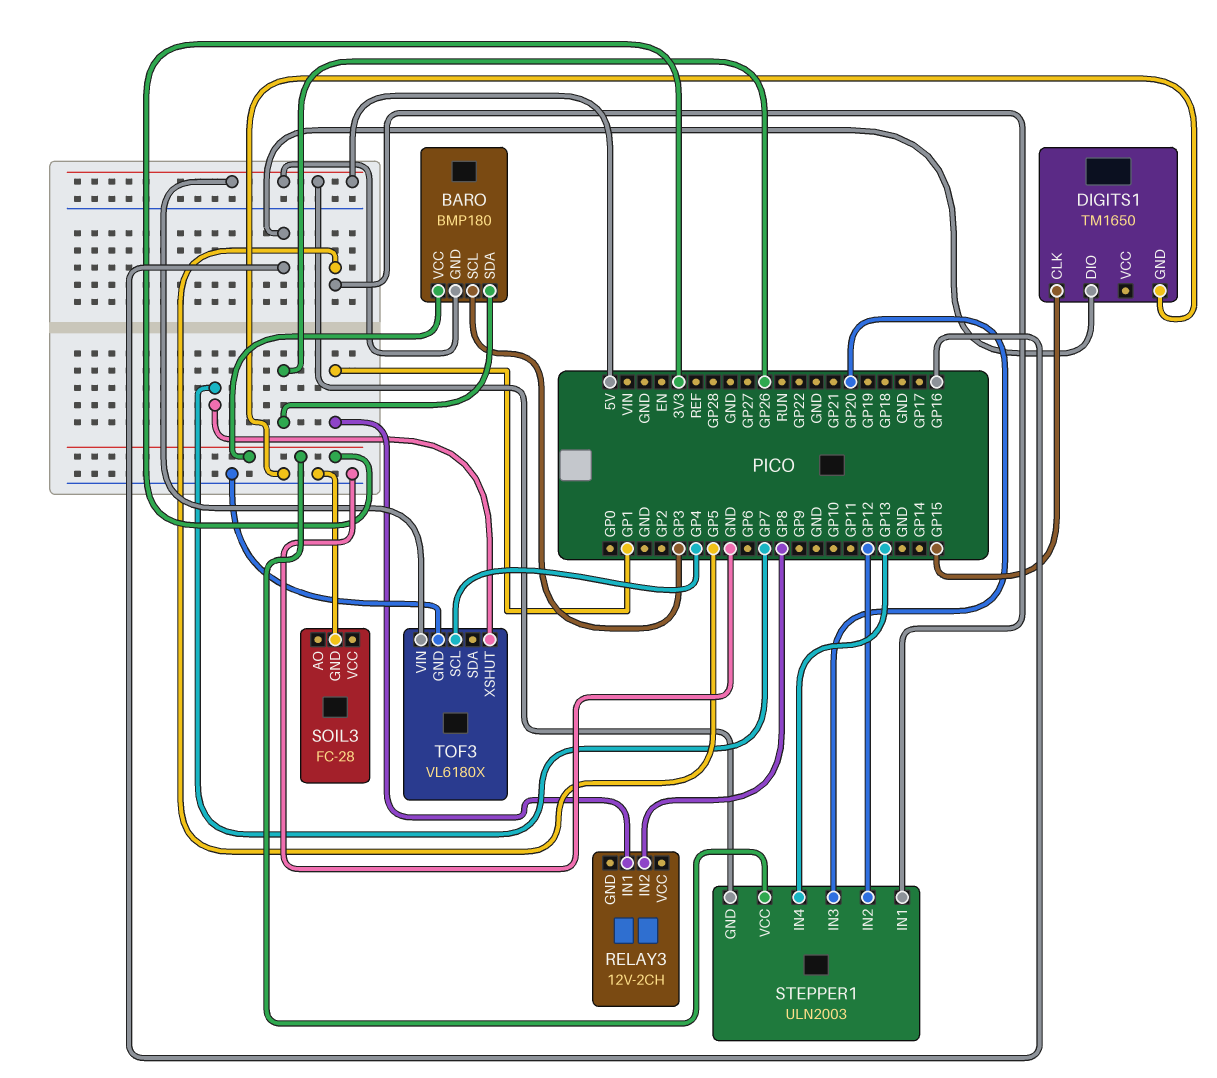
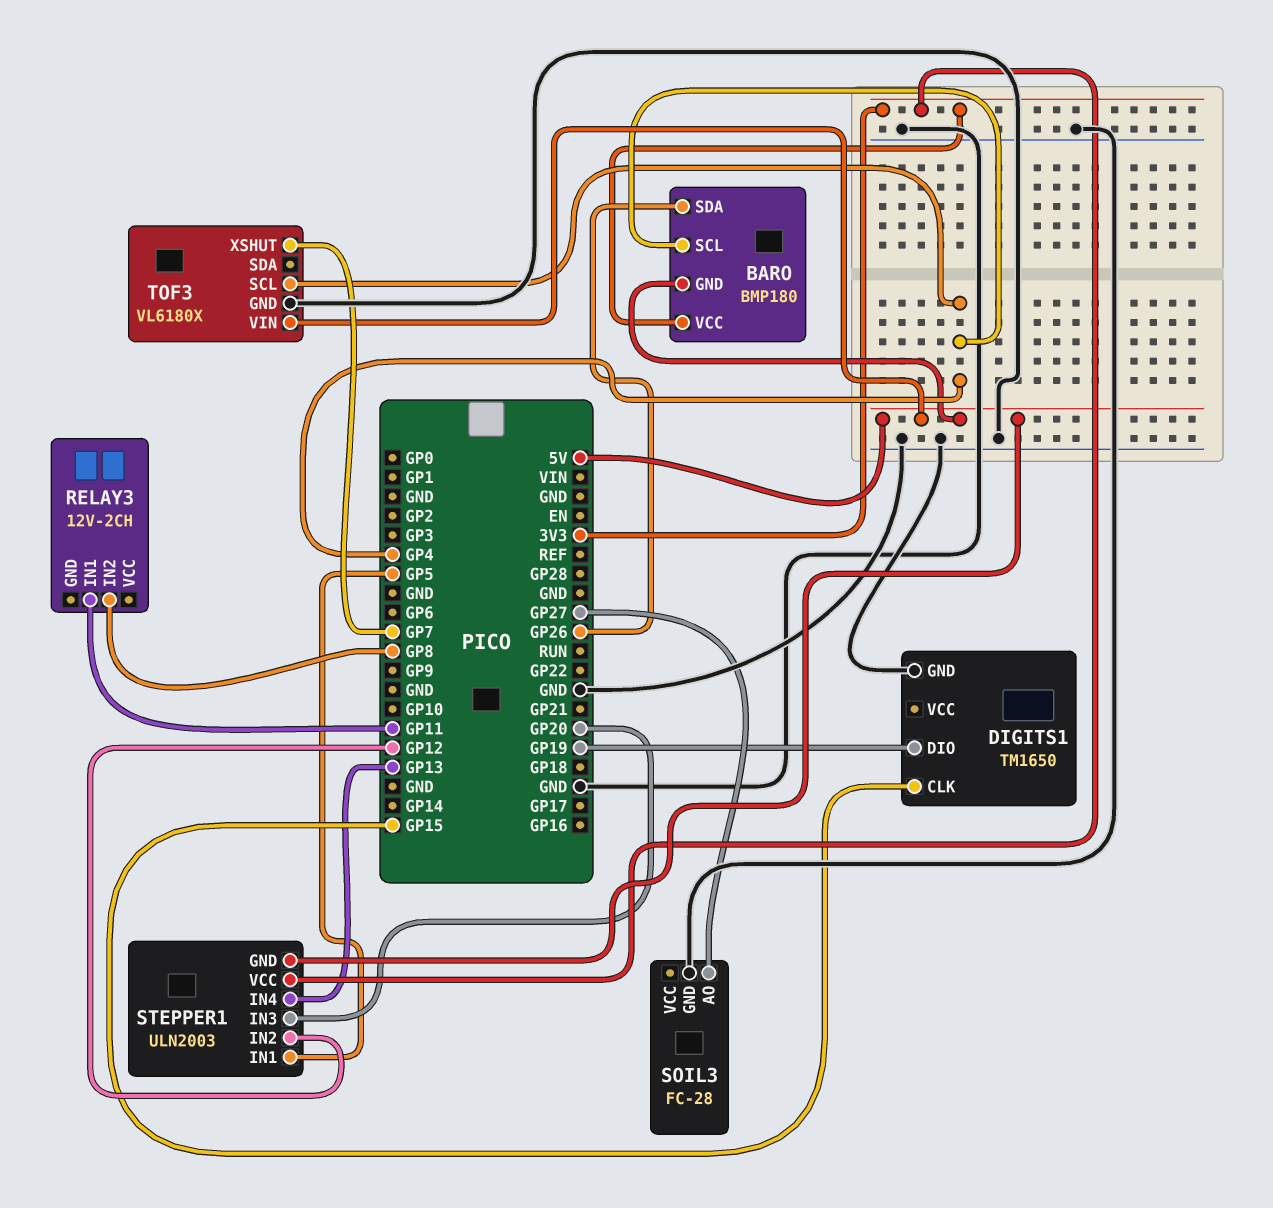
BARO pin SCL: GP3 -> GP4
DIGITS1 pin DIO: GP16 -> GP19
RELAY3 pin IN1: GP1 -> GP11
SOIL3 pin AO: none -> GP27

